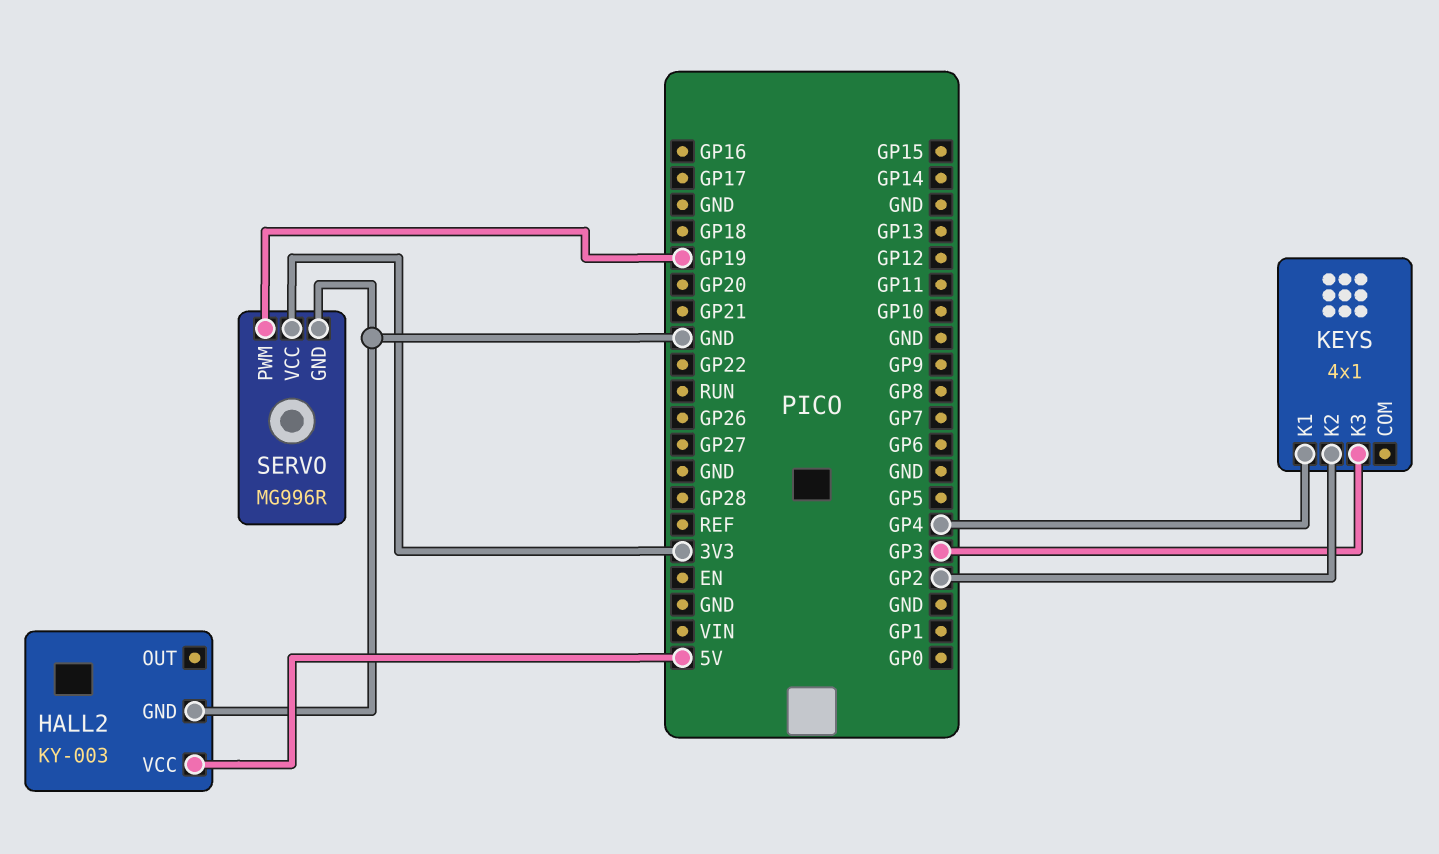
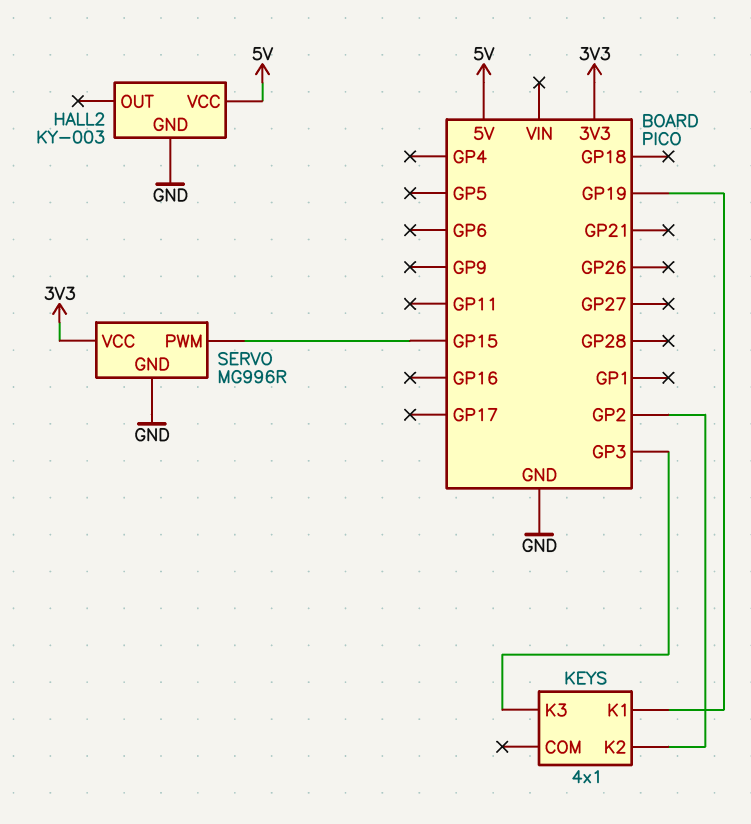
KEYS pin K1: GP4 -> GP19
SERVO pin PWM: GP19 -> GP15

